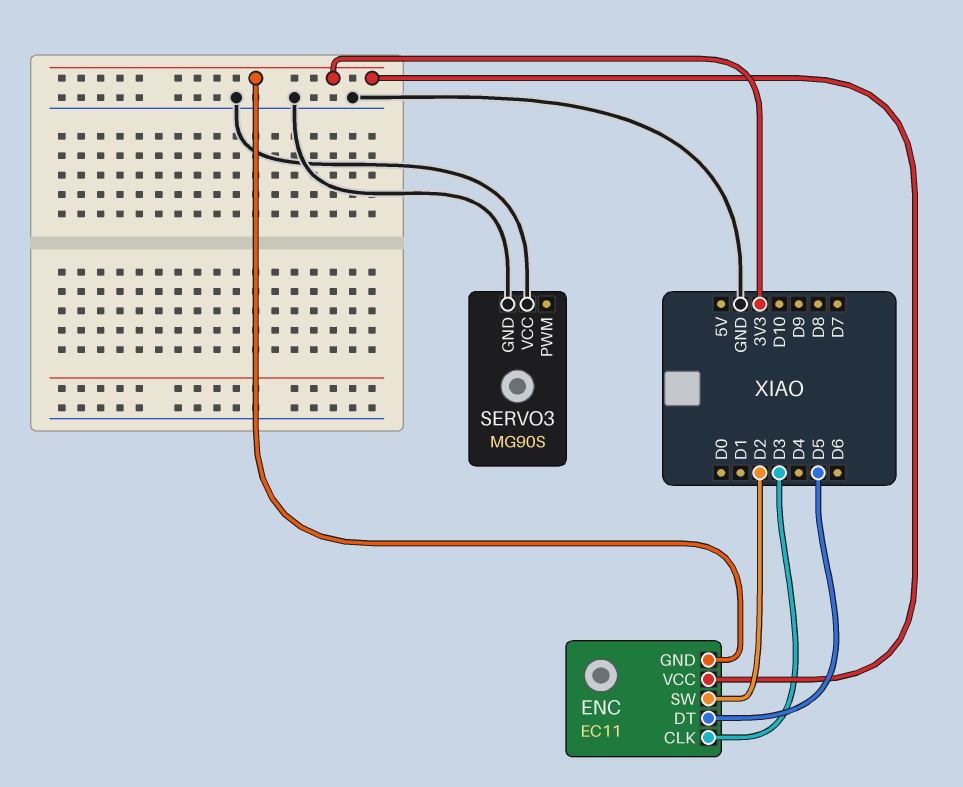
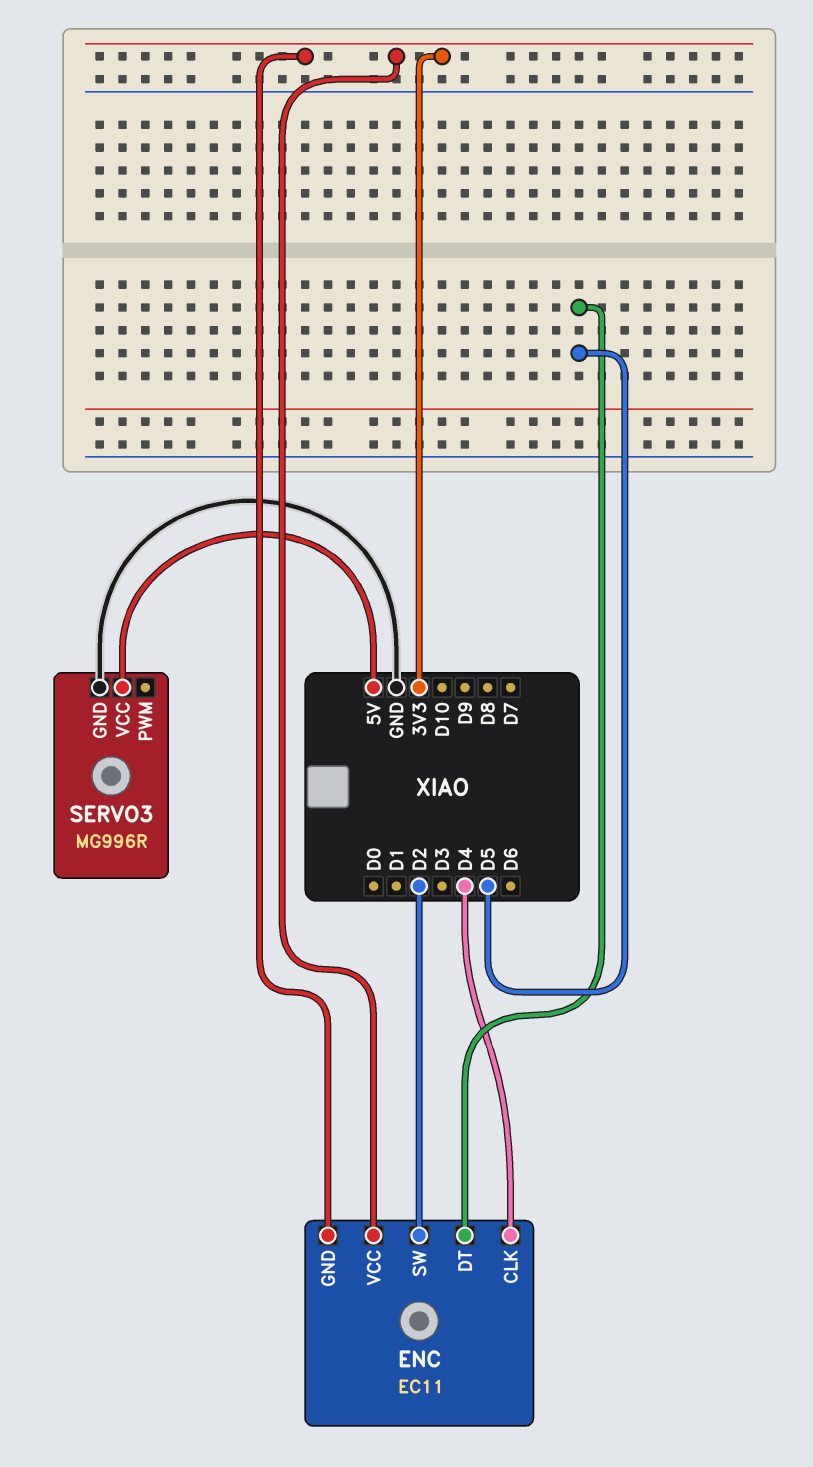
ENC pin CLK: D3 -> D4
SERVO3: MG90S -> MG996R
SERVO3 pin VCC: GND -> 5V

